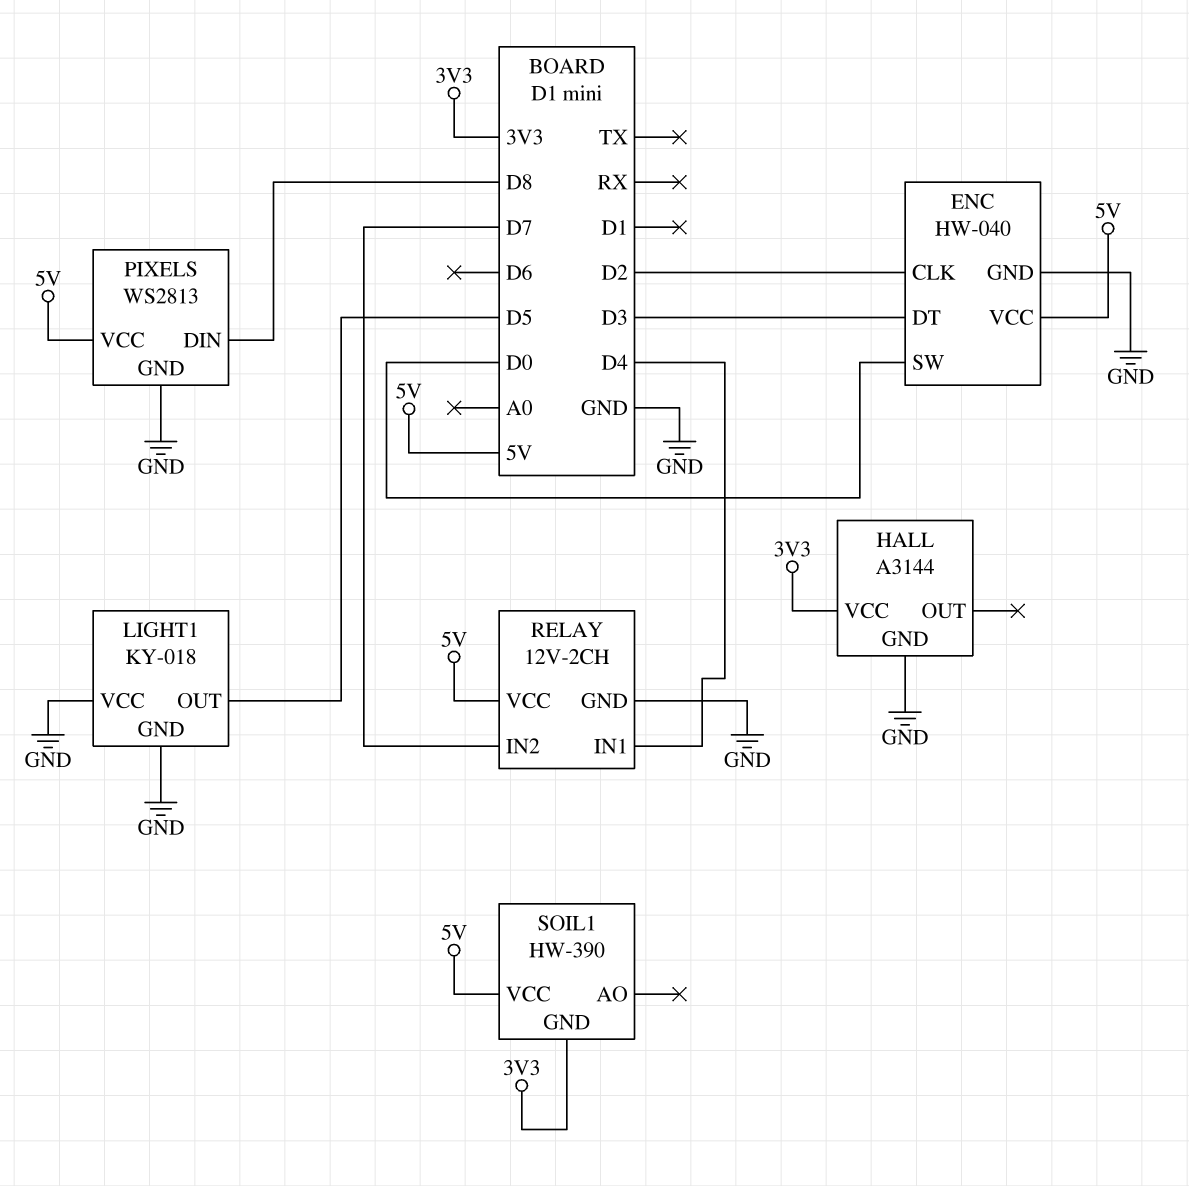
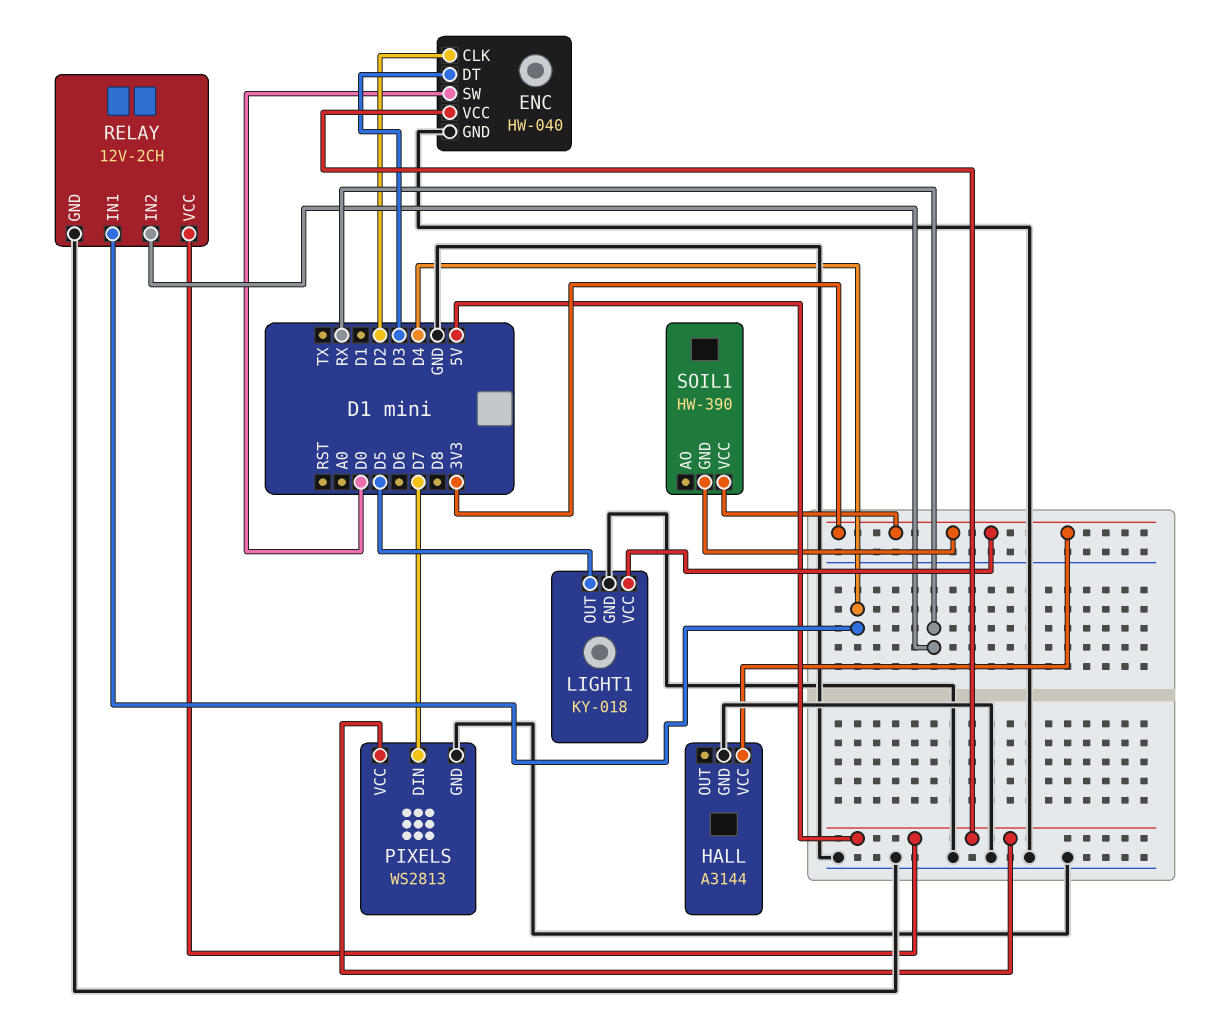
LIGHT1 pin VCC: GND -> 3V3
PIXELS pin DIN: D8 -> D7
RELAY pin IN2: D7 -> RX
SOIL1 pin VCC: 5V -> 3V3

